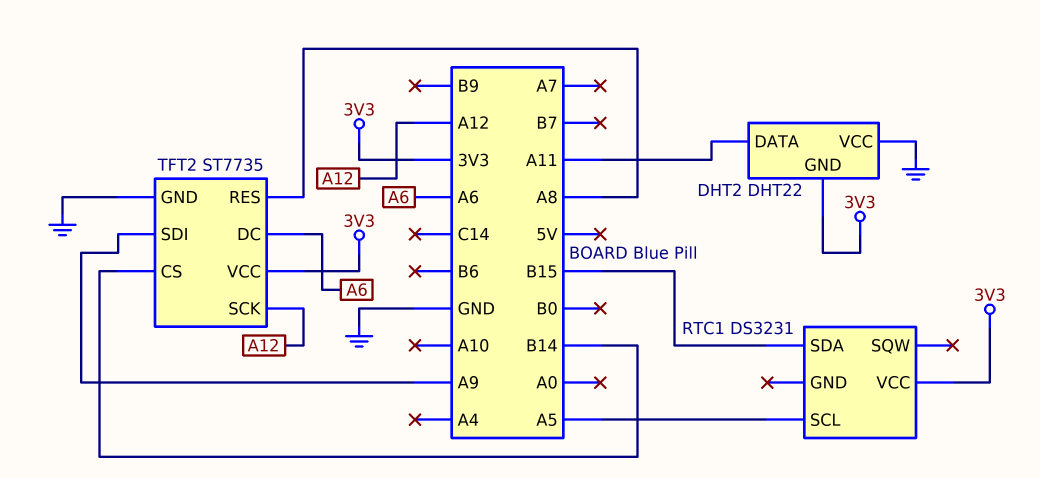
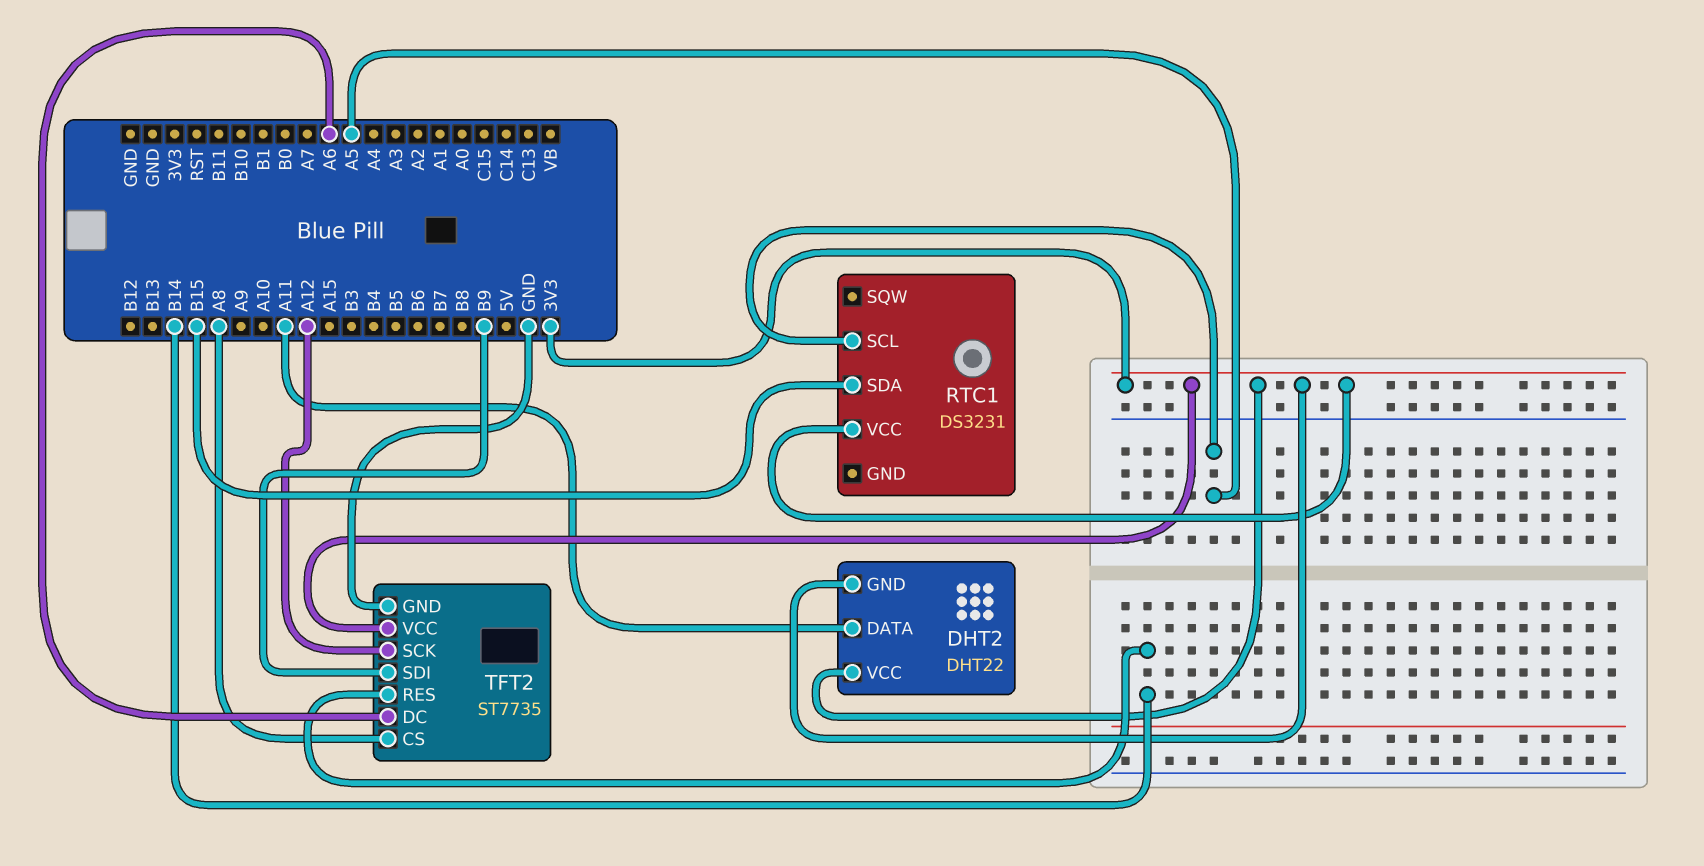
DHT2 pin VCC: GND -> 3V3
TFT2 pin CS: B14 -> A8
TFT2 pin RES: A8 -> B14
TFT2 pin SDI: A9 -> B9

